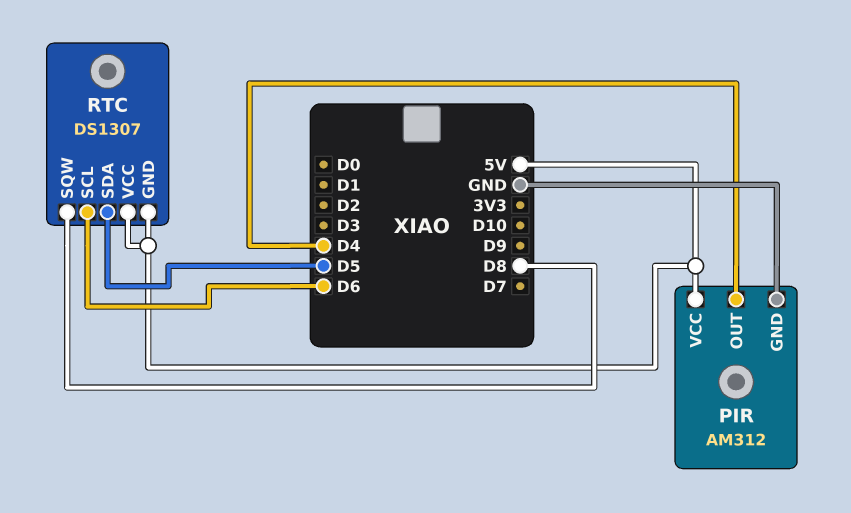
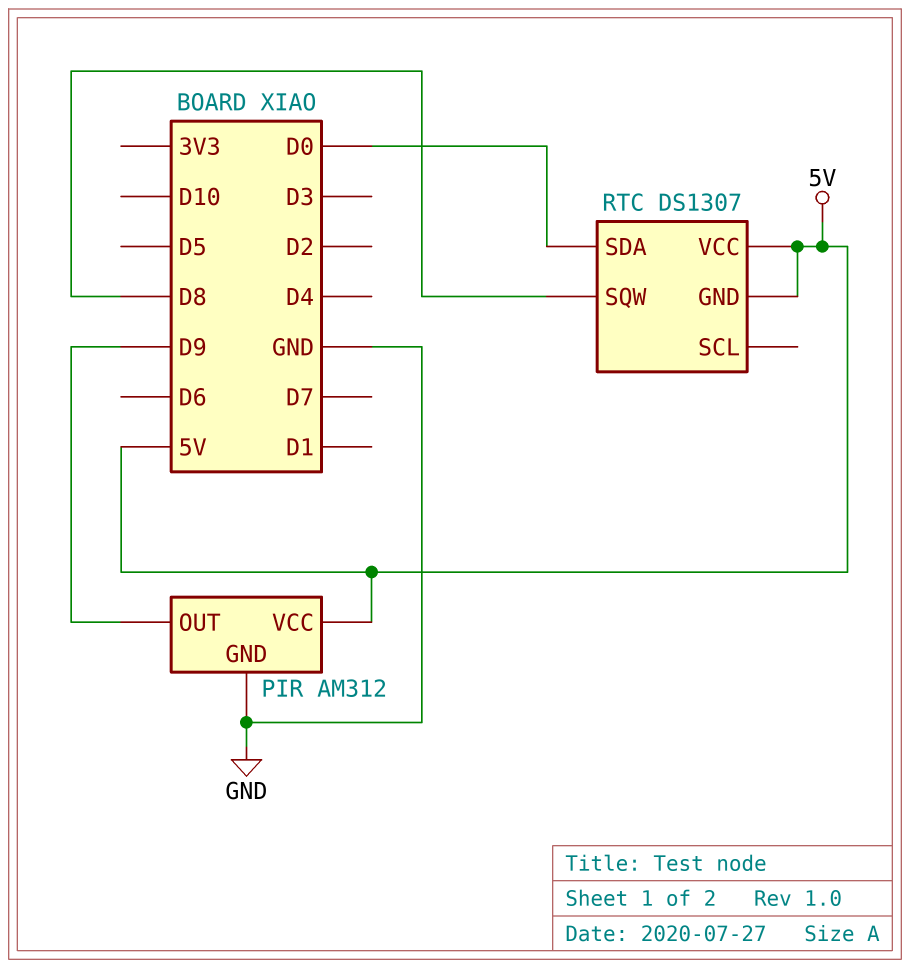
PIR pin OUT: D4 -> D9
RTC pin SCL: D6 -> none
RTC pin SDA: D5 -> D0

